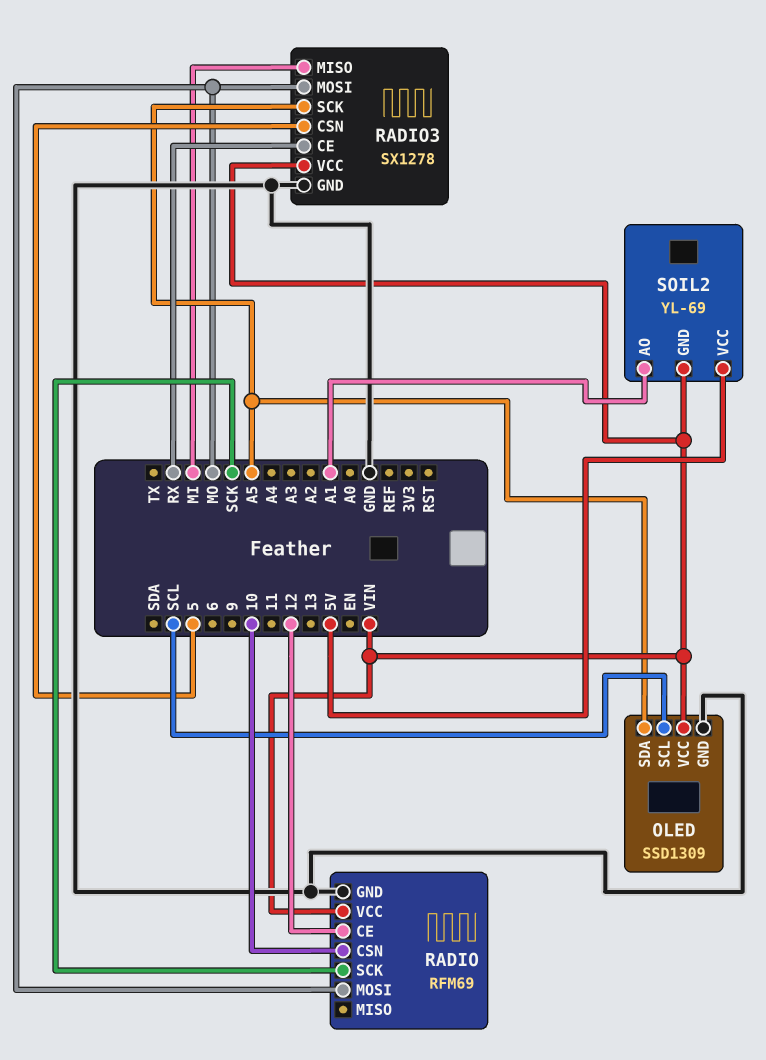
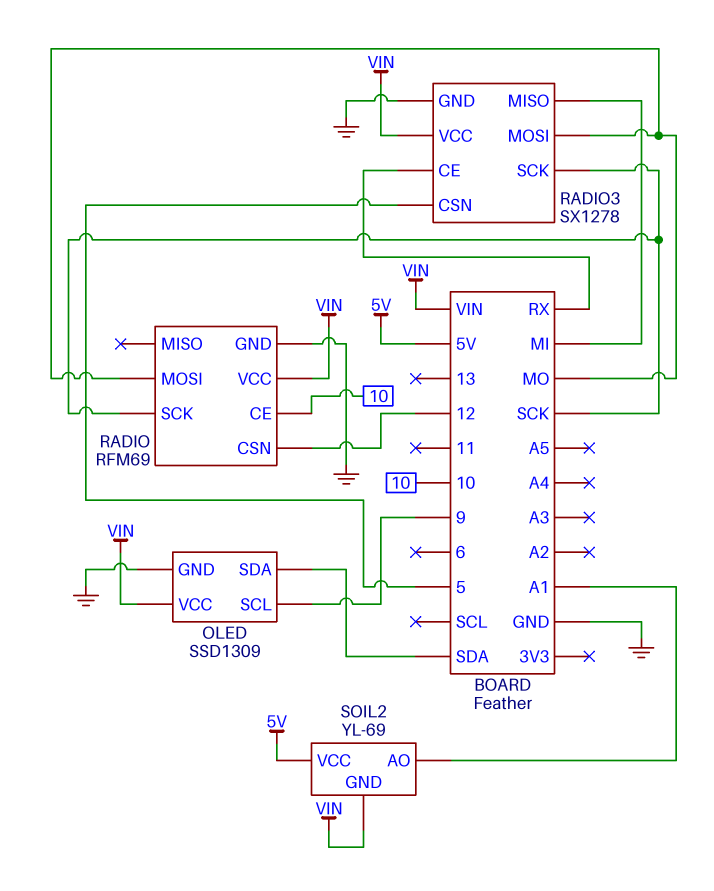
OLED pin SCL: SCL -> 9
OLED pin SDA: A5 -> SDA
RADIO pin CE: 12 -> 10
RADIO pin CSN: 10 -> 12
RADIO3 pin SCK: A5 -> SCK

